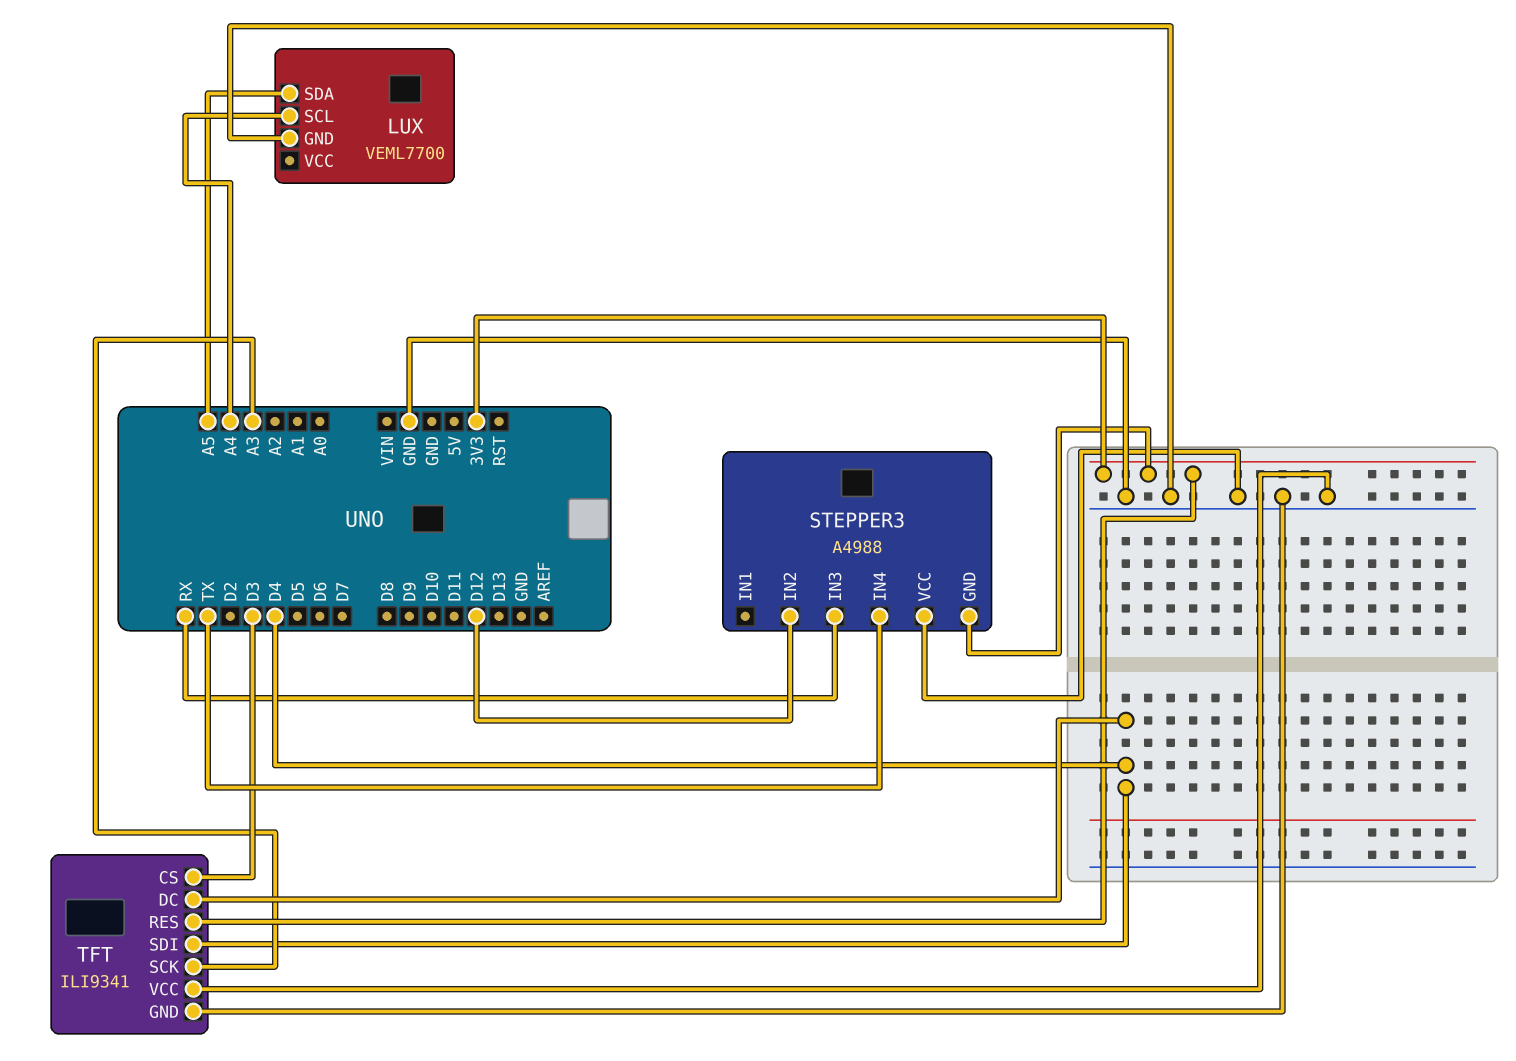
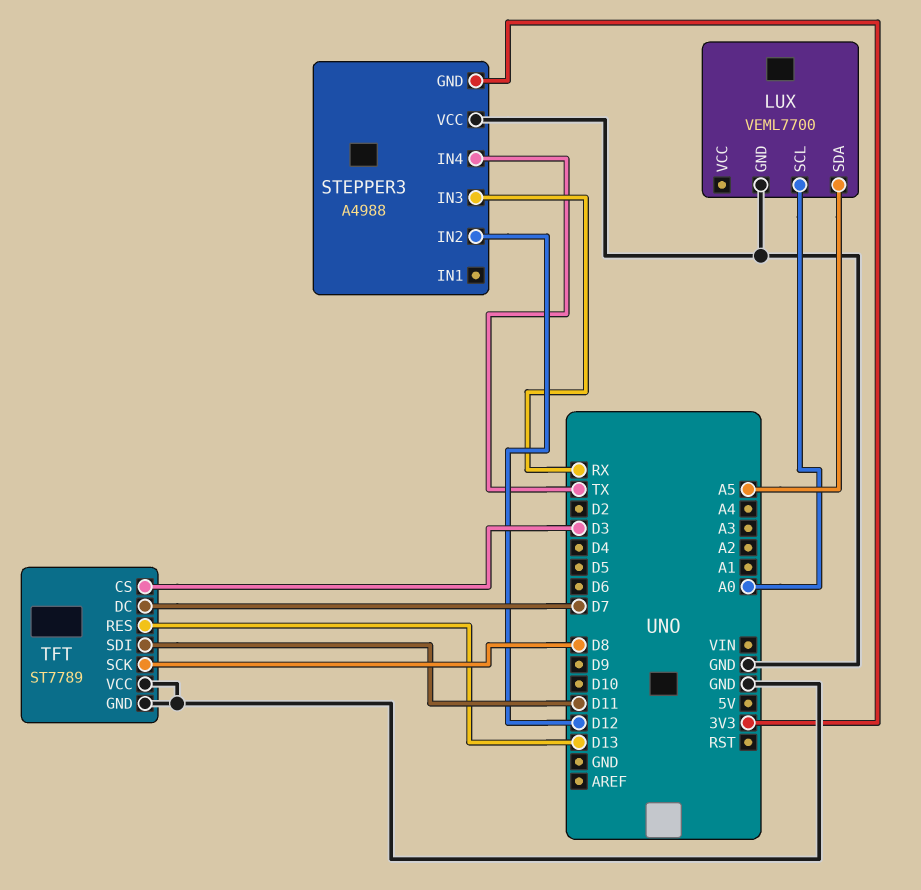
LUX pin SCL: A4 -> A0
TFT: ILI9341 -> ST7789
TFT pin DC: D4 -> D7
TFT pin RES: 3V3 -> D13
TFT pin SCK: A3 -> D8
TFT pin SDI: D4 -> D11

